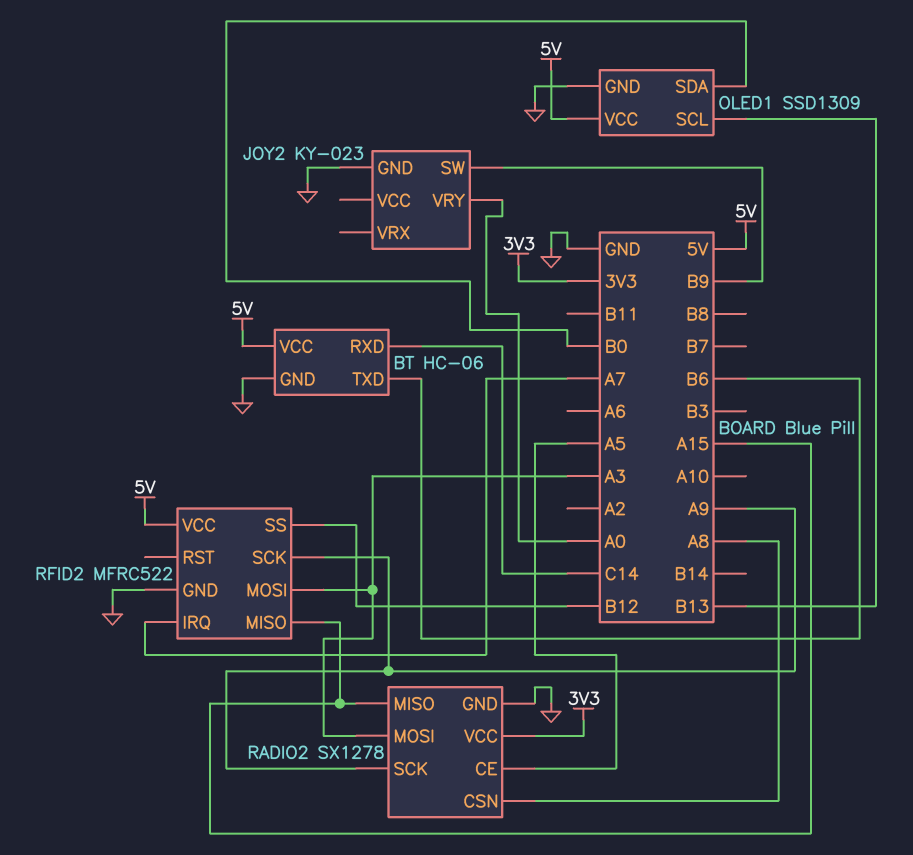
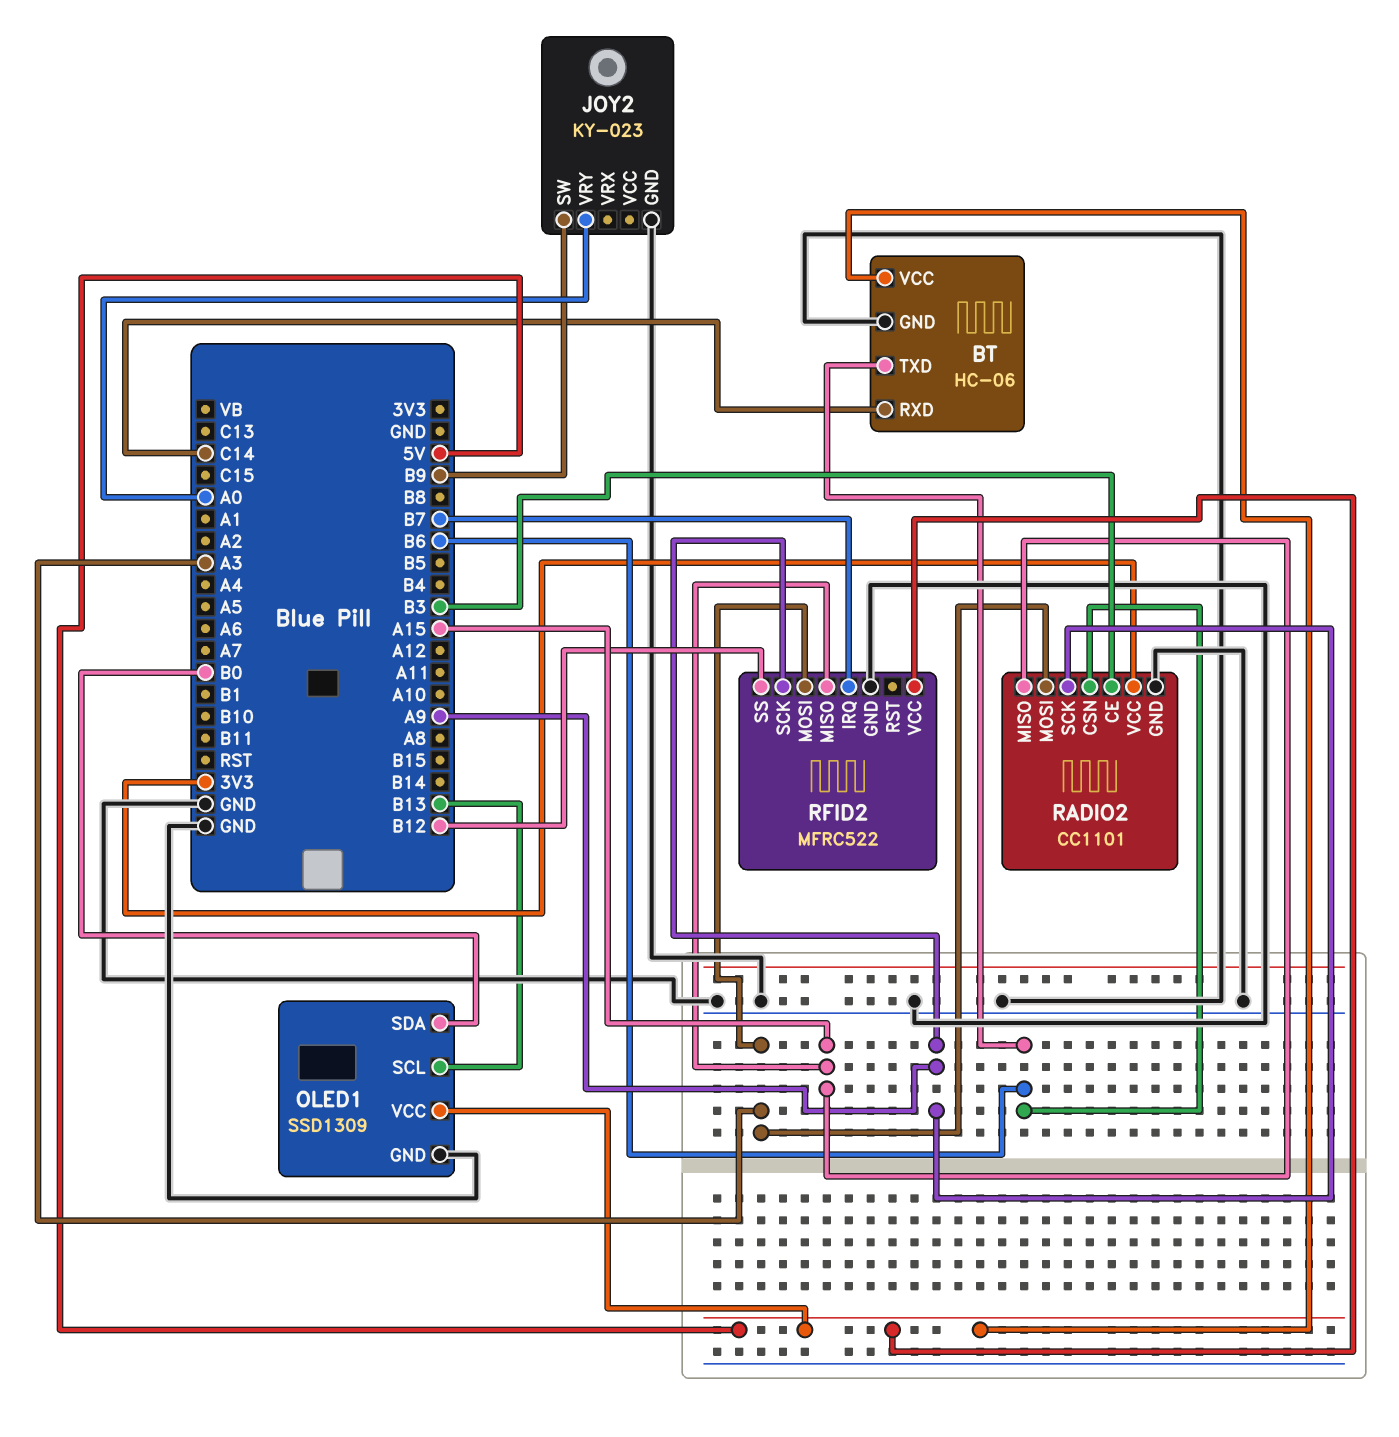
RADIO2: SX1278 -> CC1101
RADIO2 pin CE: A5 -> B3
RADIO2 pin CSN: A8 -> B6
RFID2 pin IRQ: A7 -> B7

